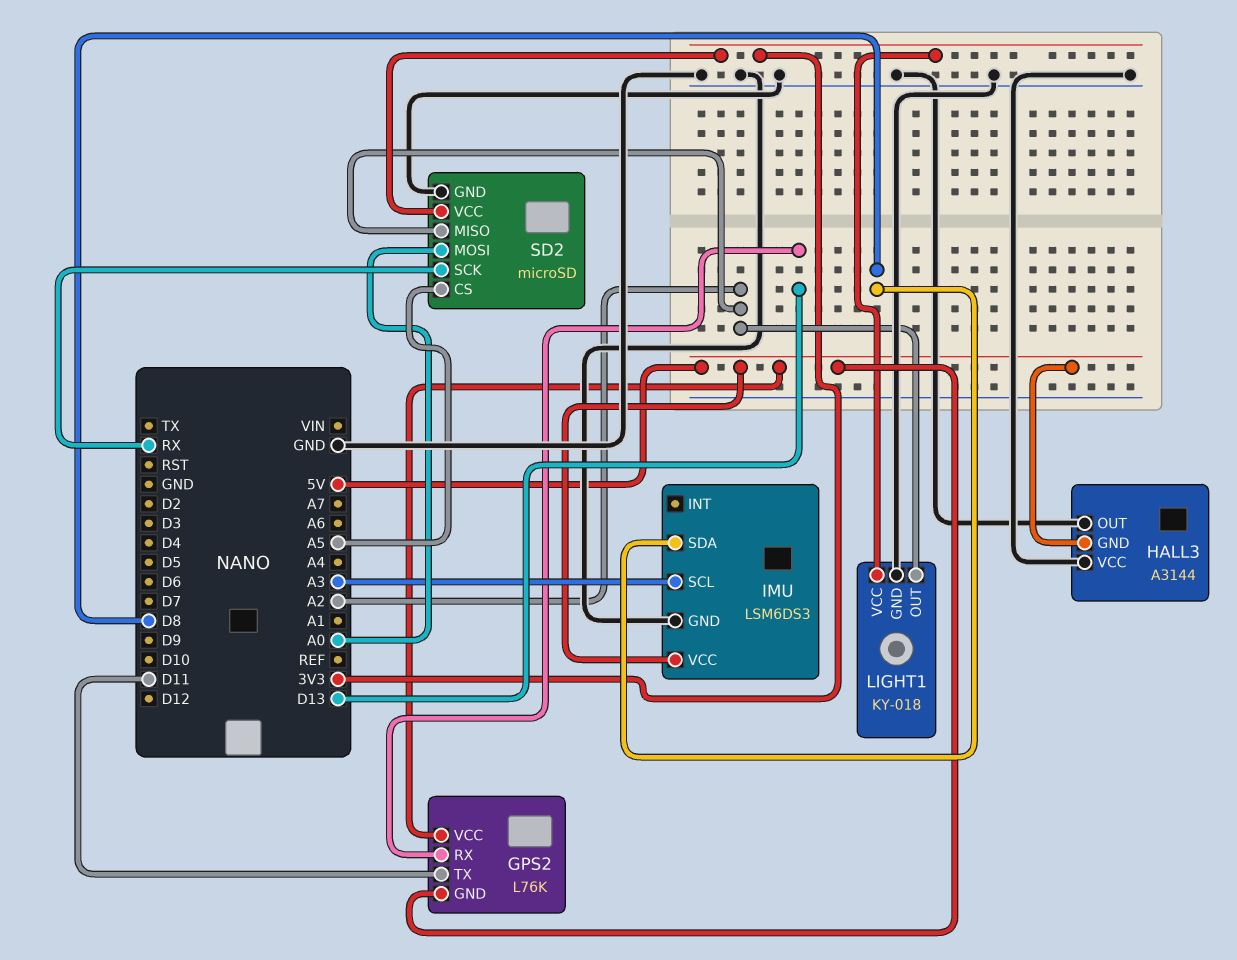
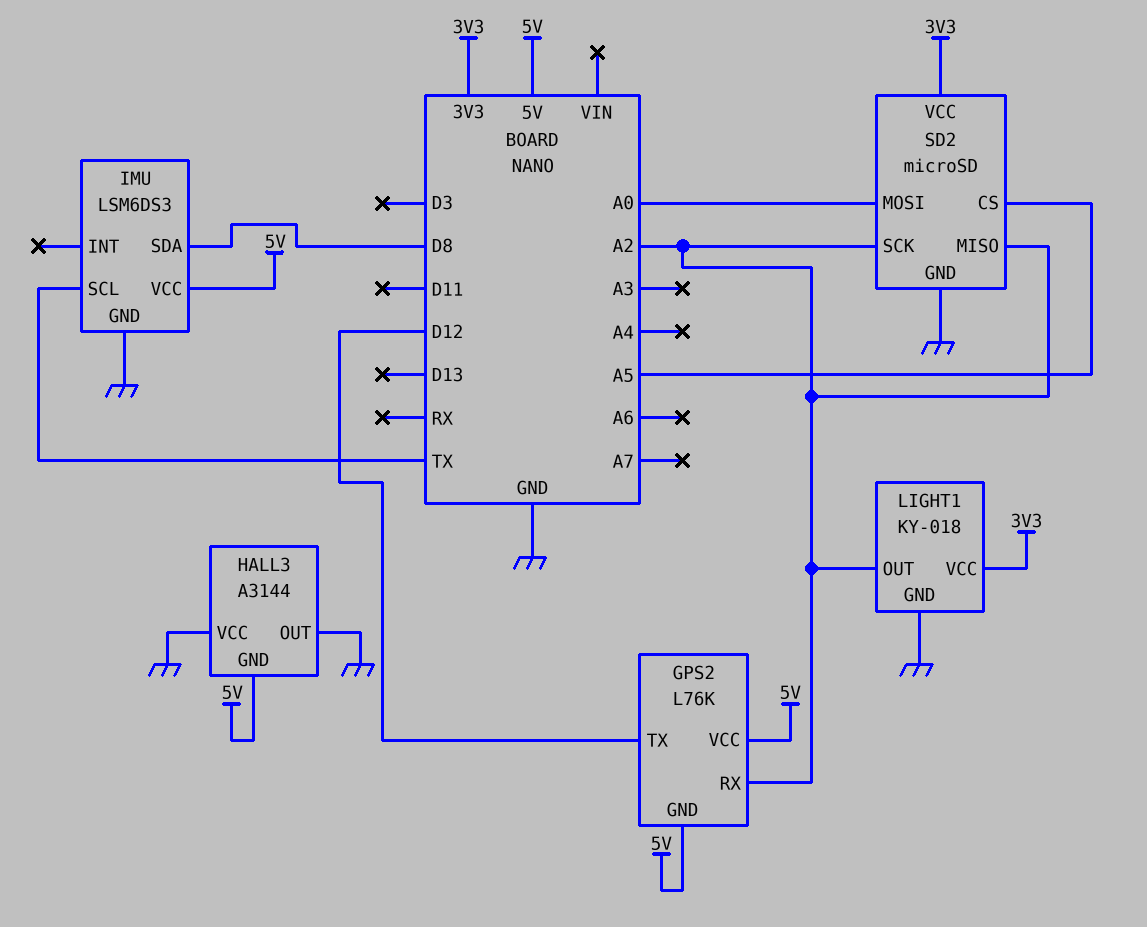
GPS2 pin RX: D13 -> A2
GPS2 pin TX: D11 -> D12
IMU pin SCL: A3 -> TX
SD2 pin SCK: RX -> A2

